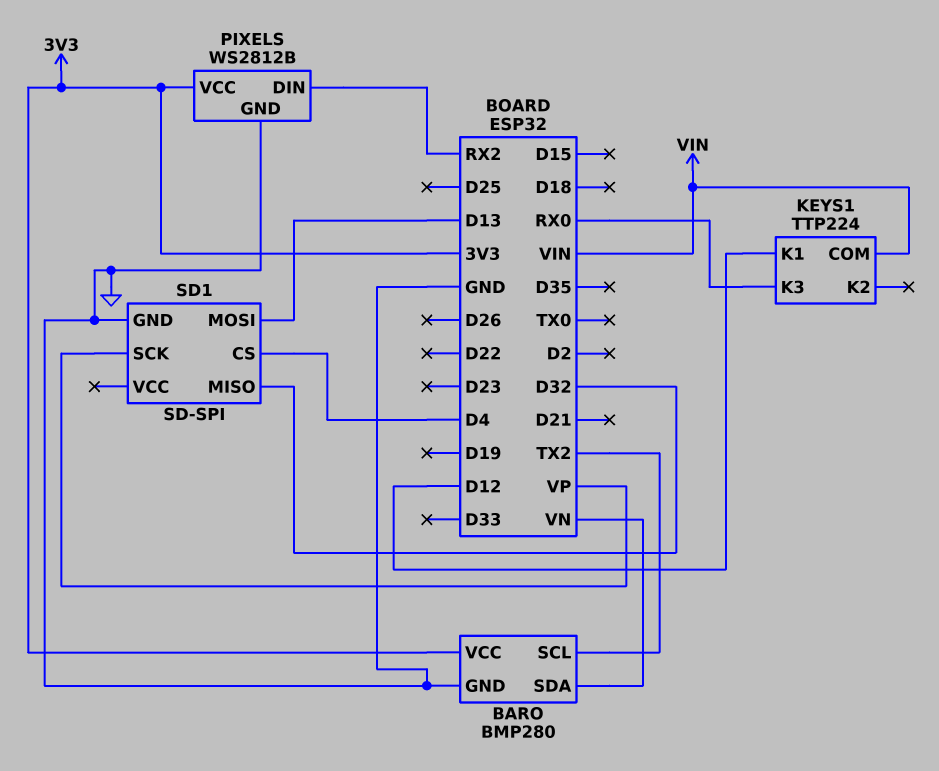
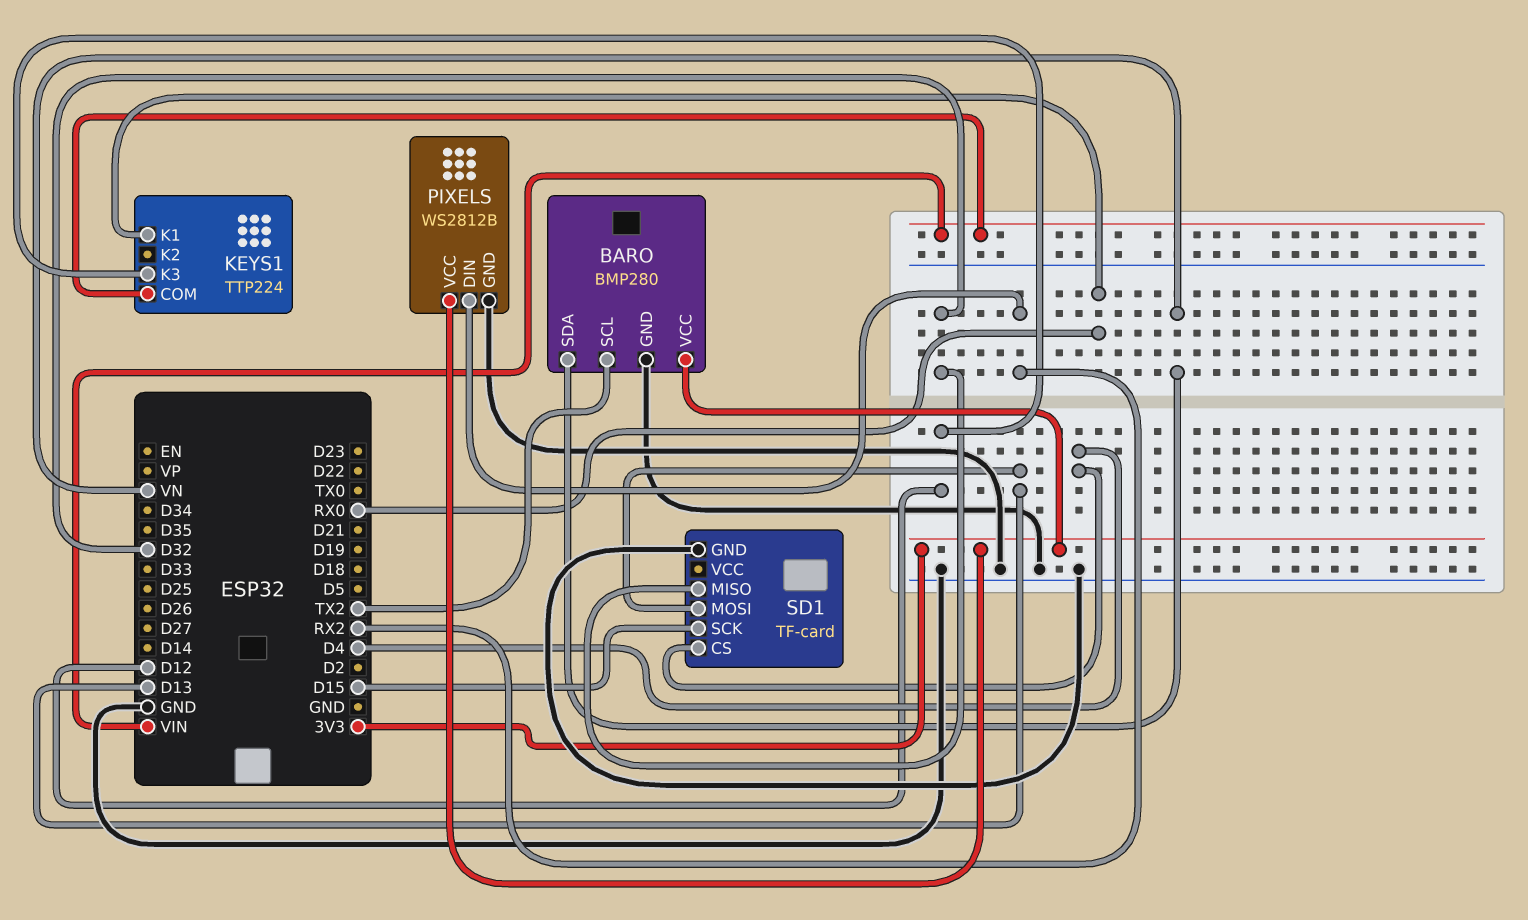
KEYS1 pin K1: D12 -> RX0
KEYS1 pin K3: RX0 -> D12
SD1: SD-SPI -> TF-card
SD1 pin SCK: VP -> D15

